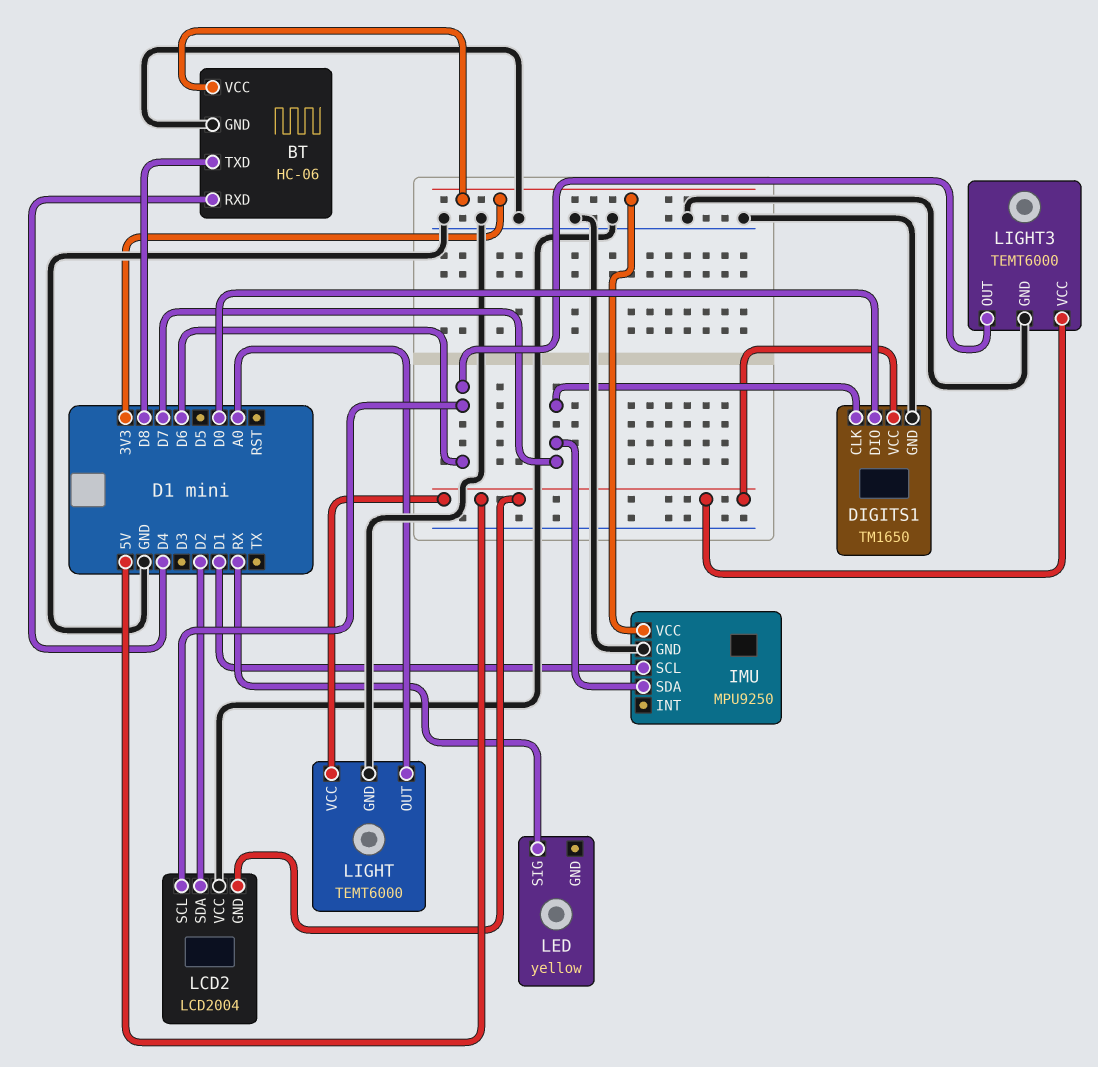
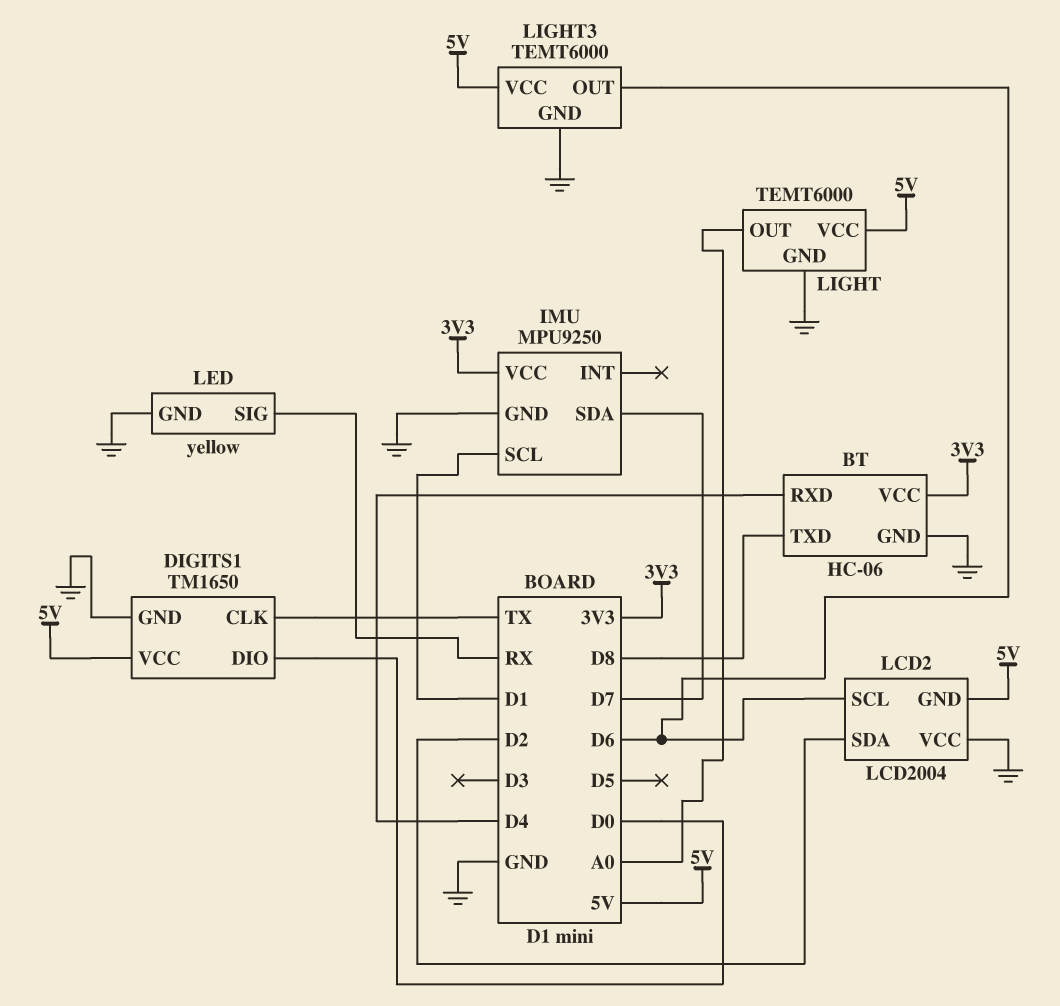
DIGITS1 pin CLK: D7 -> TX
LED pin GND: none -> GND

